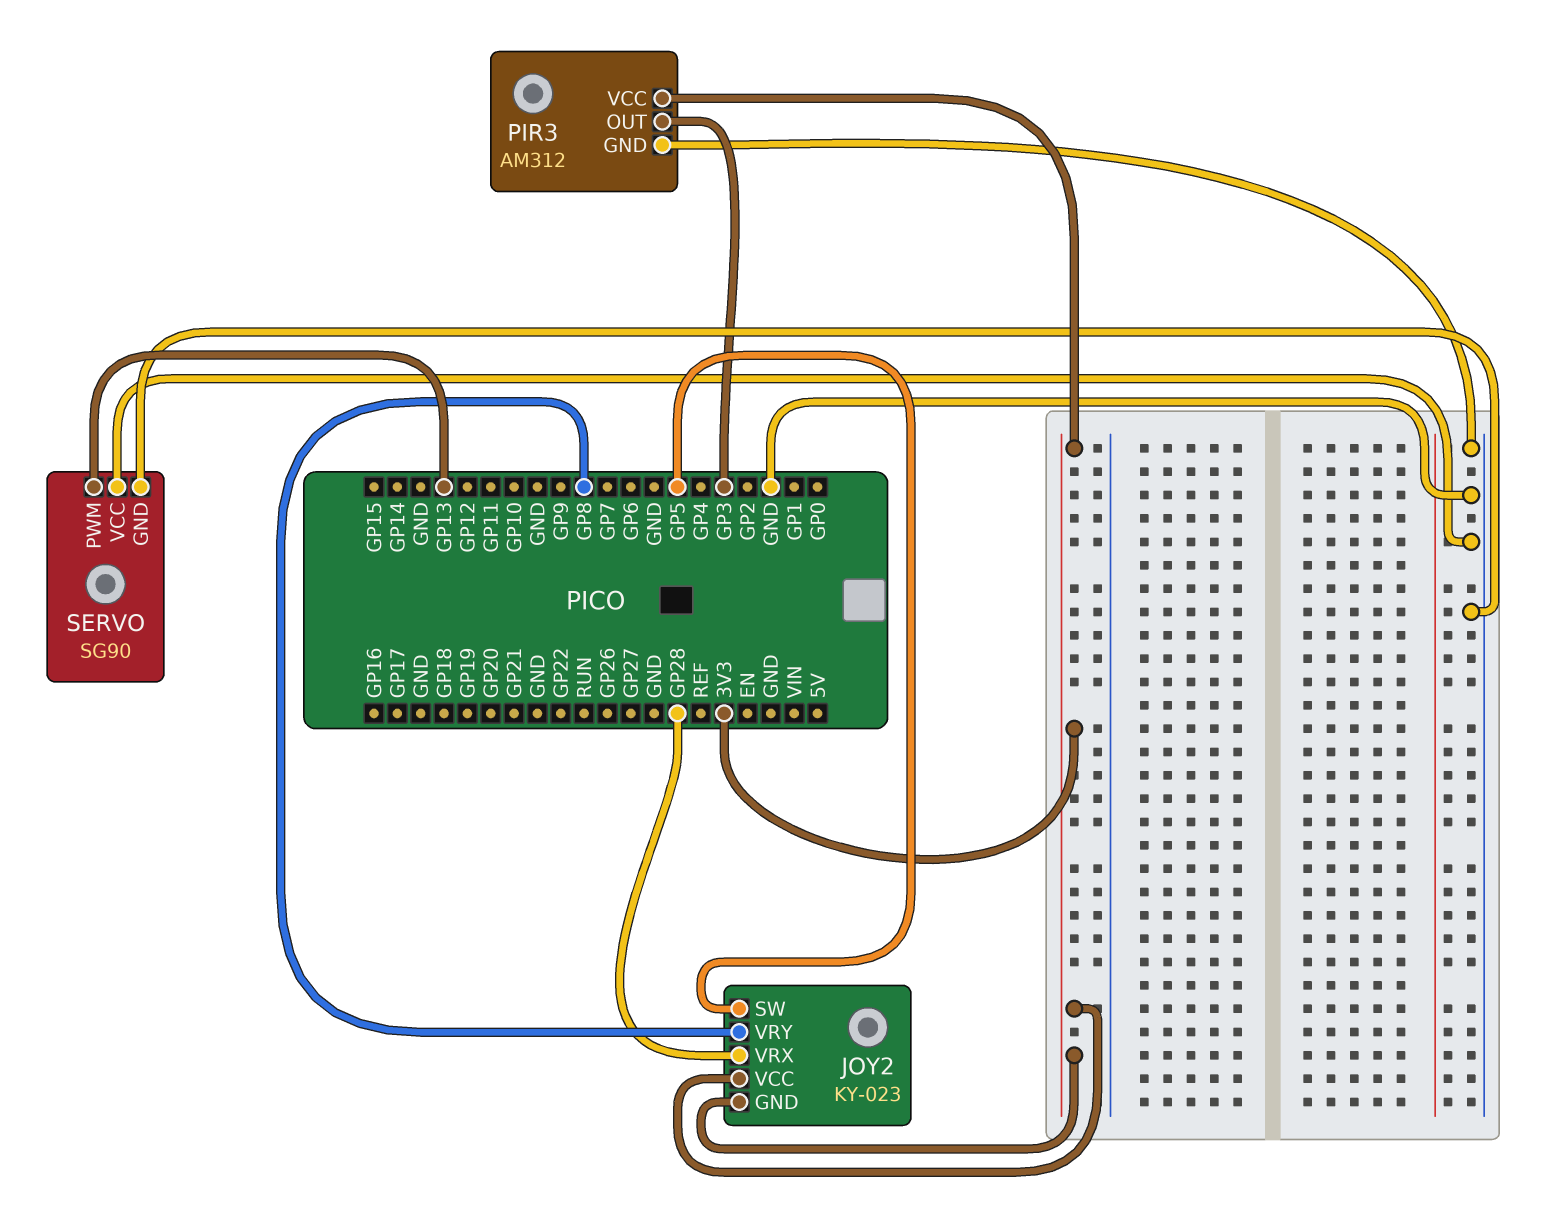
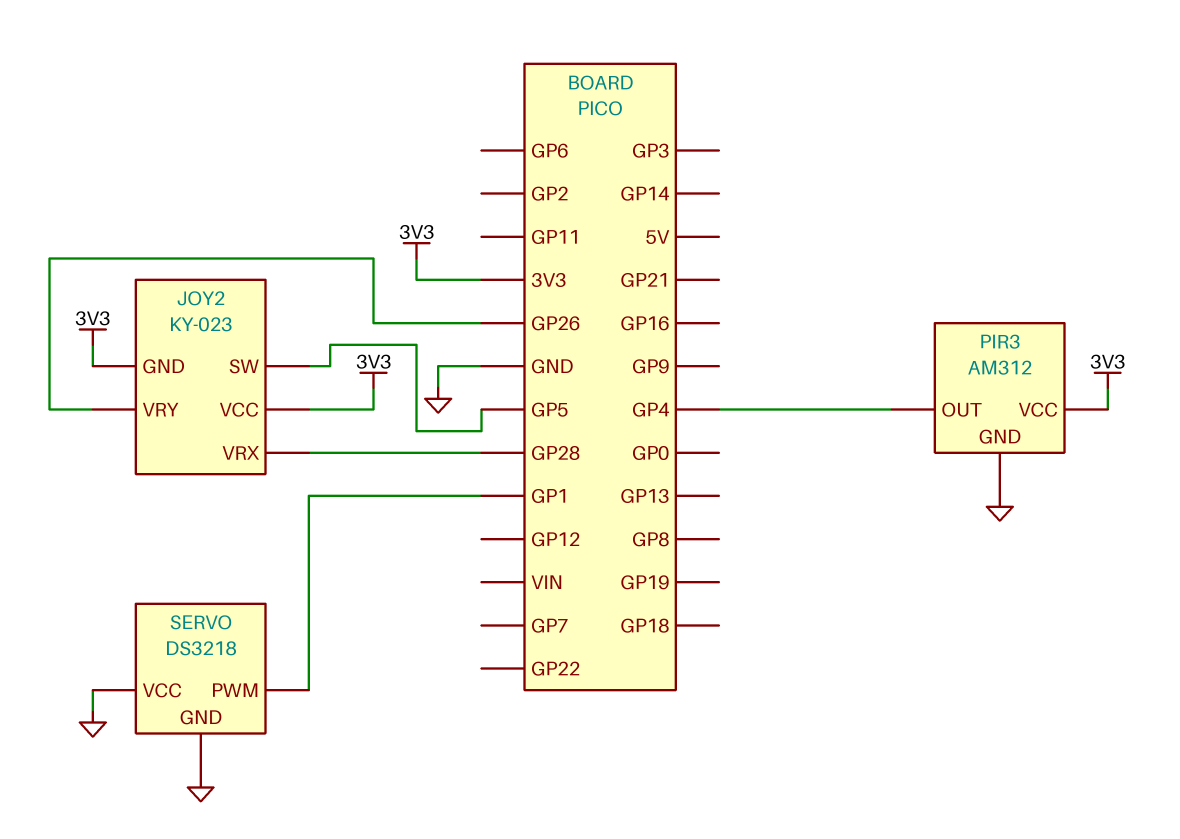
JOY2 pin VRY: GP8 -> GP26
PIR3 pin OUT: GP3 -> GP4
SERVO: SG90 -> DS3218
SERVO pin PWM: GP13 -> GP1

